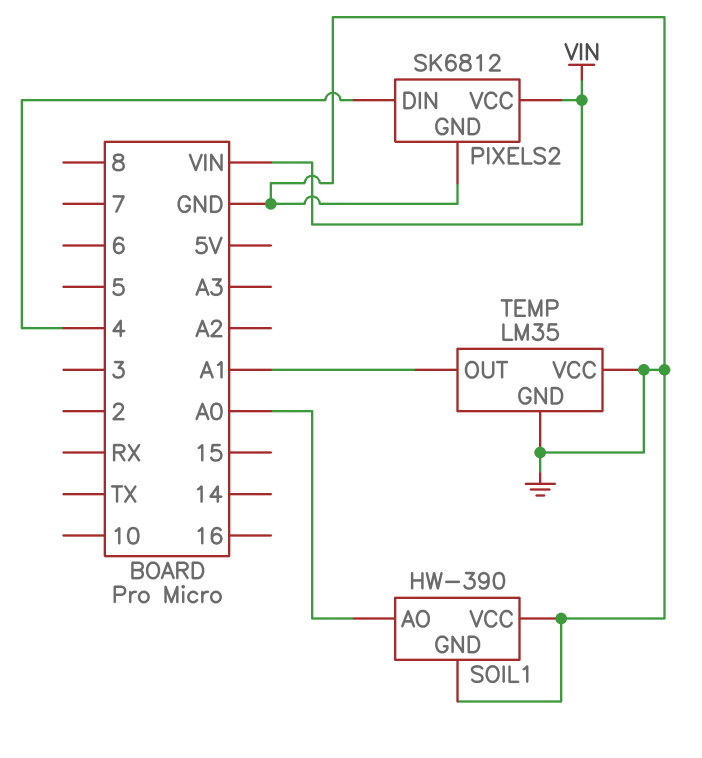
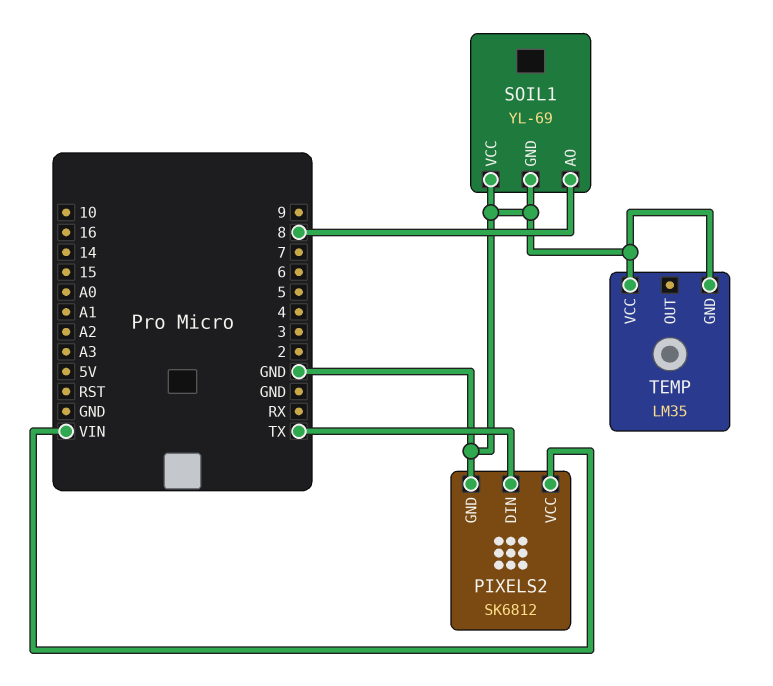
PIXELS2 pin DIN: 4 -> TX
SOIL1: HW-390 -> YL-69
SOIL1 pin AO: A0 -> 8
TEMP pin OUT: A1 -> none

